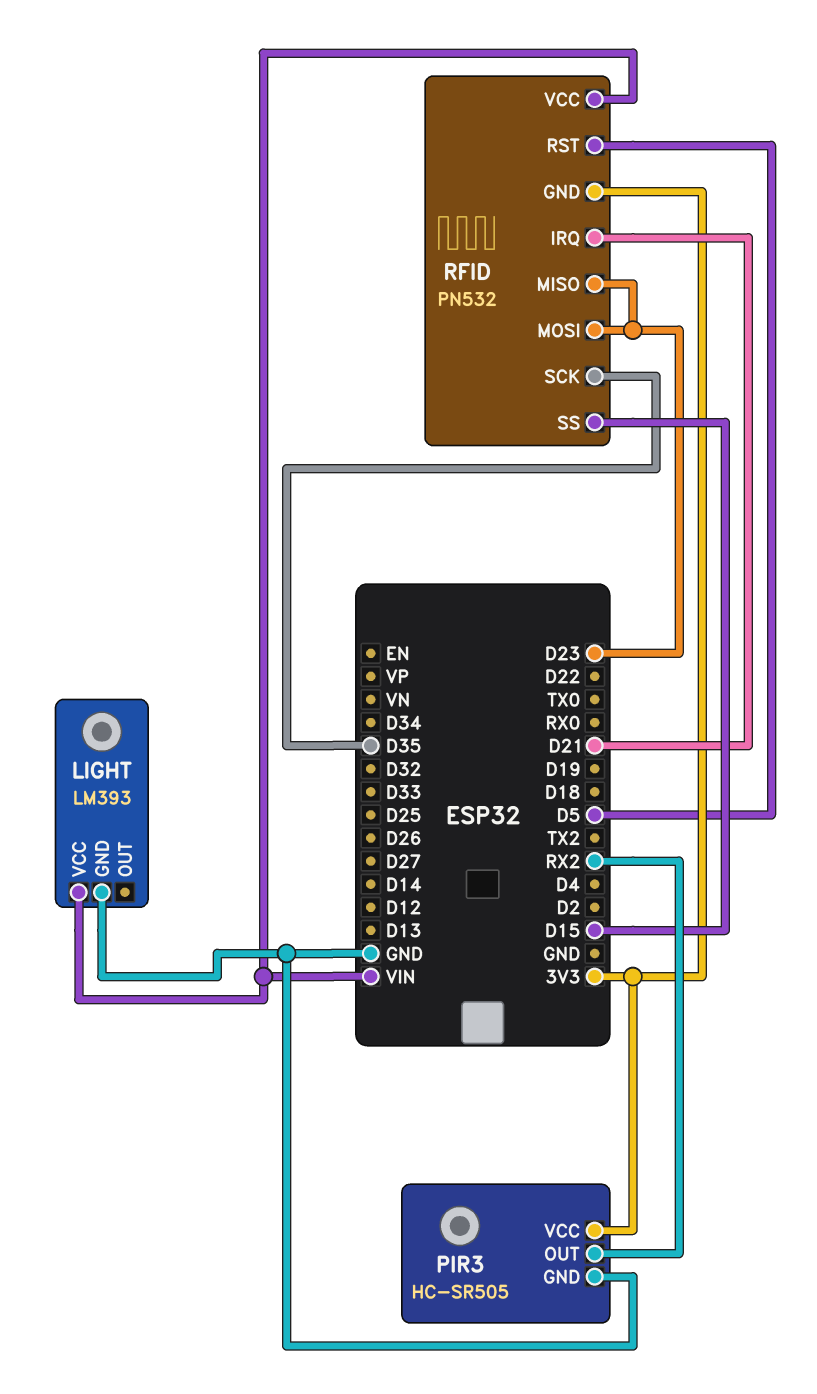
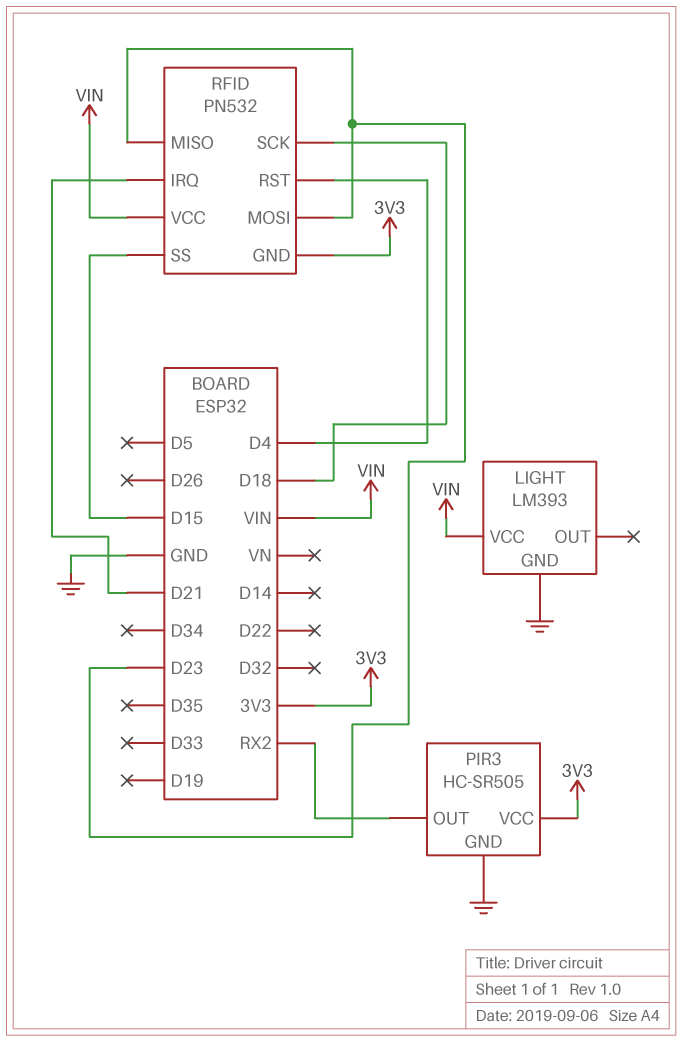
RFID pin RST: D5 -> D4
RFID pin SCK: D35 -> D18

